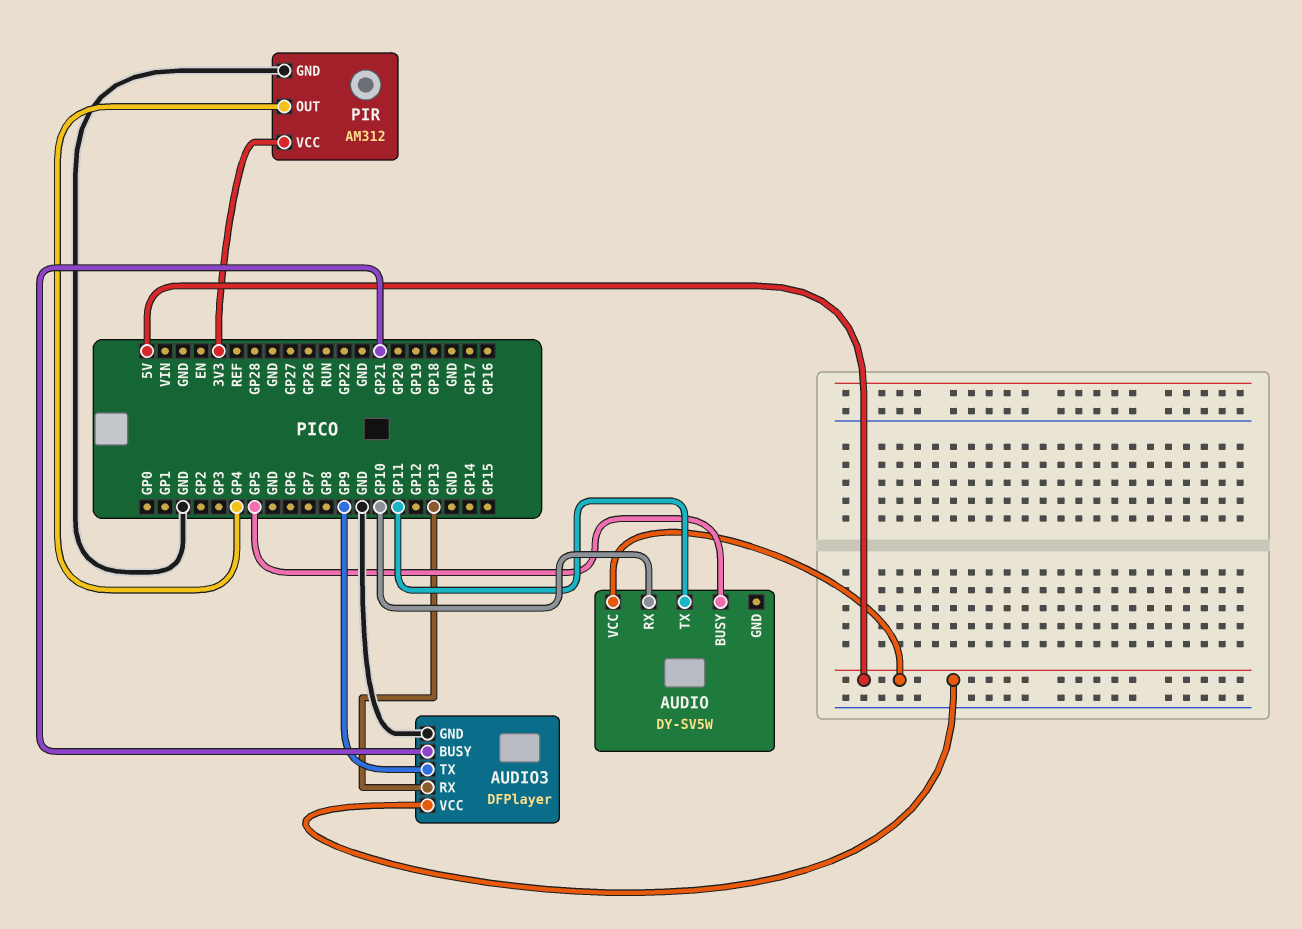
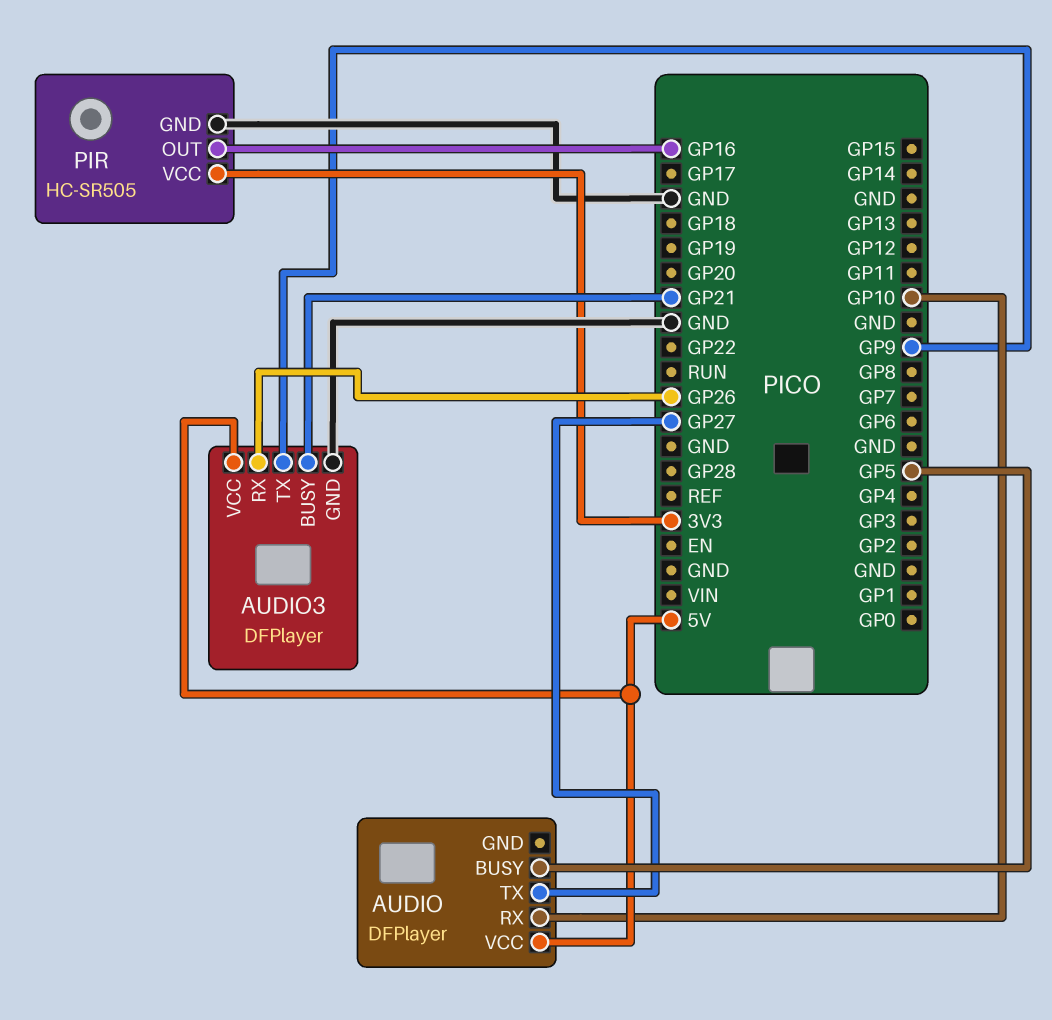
AUDIO: DY-SV5W -> DFPlayer
AUDIO pin TX: GP11 -> GP27
AUDIO3 pin RX: GP13 -> GP26
PIR: AM312 -> HC-SR505
PIR pin OUT: GP4 -> GP16

